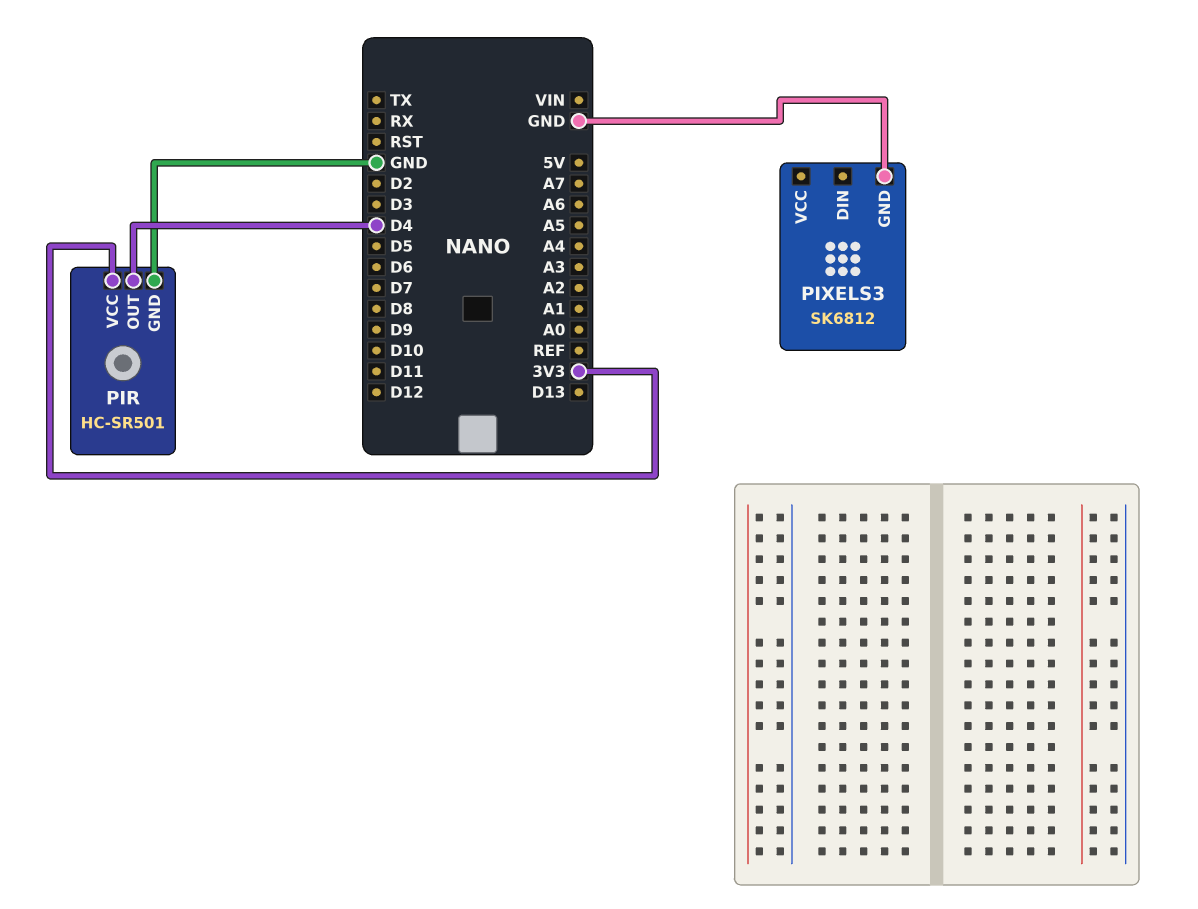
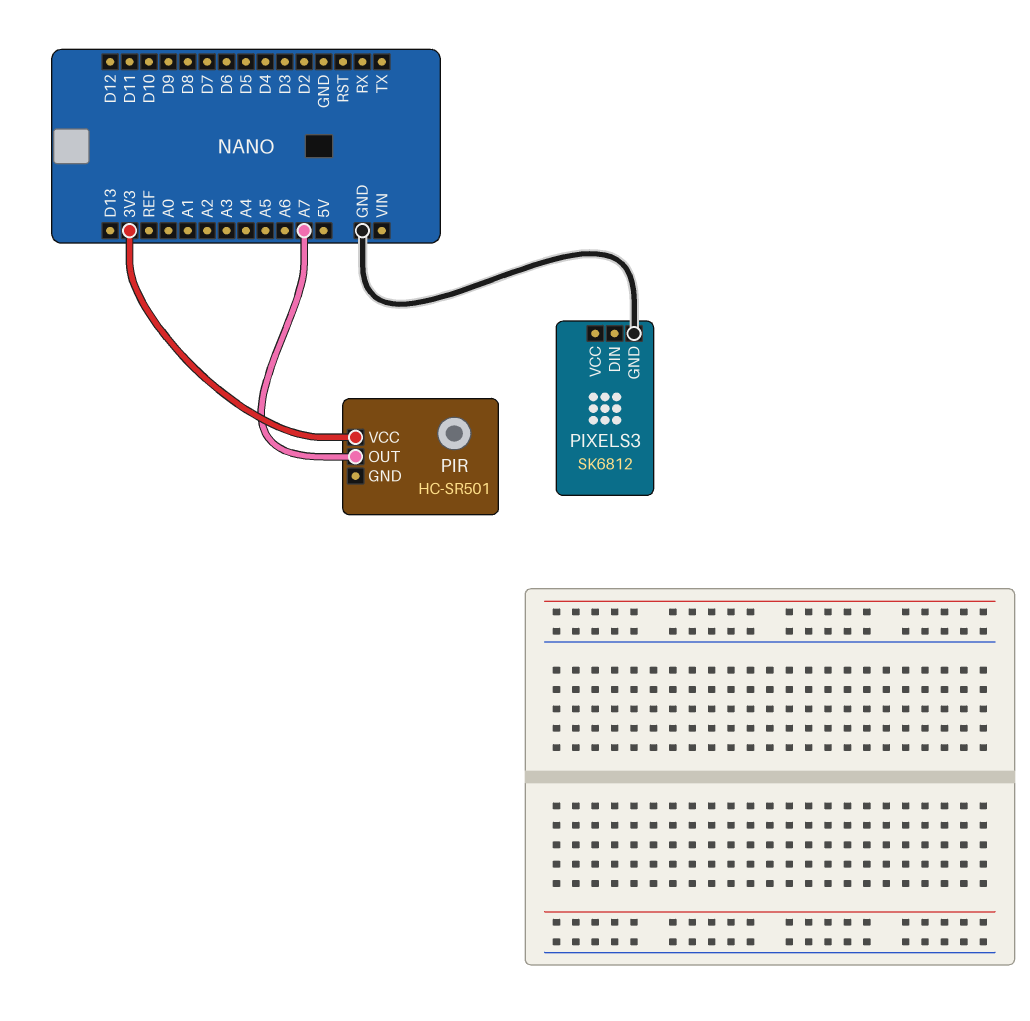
PIR pin GND: GND -> none
PIR pin OUT: D4 -> A7

